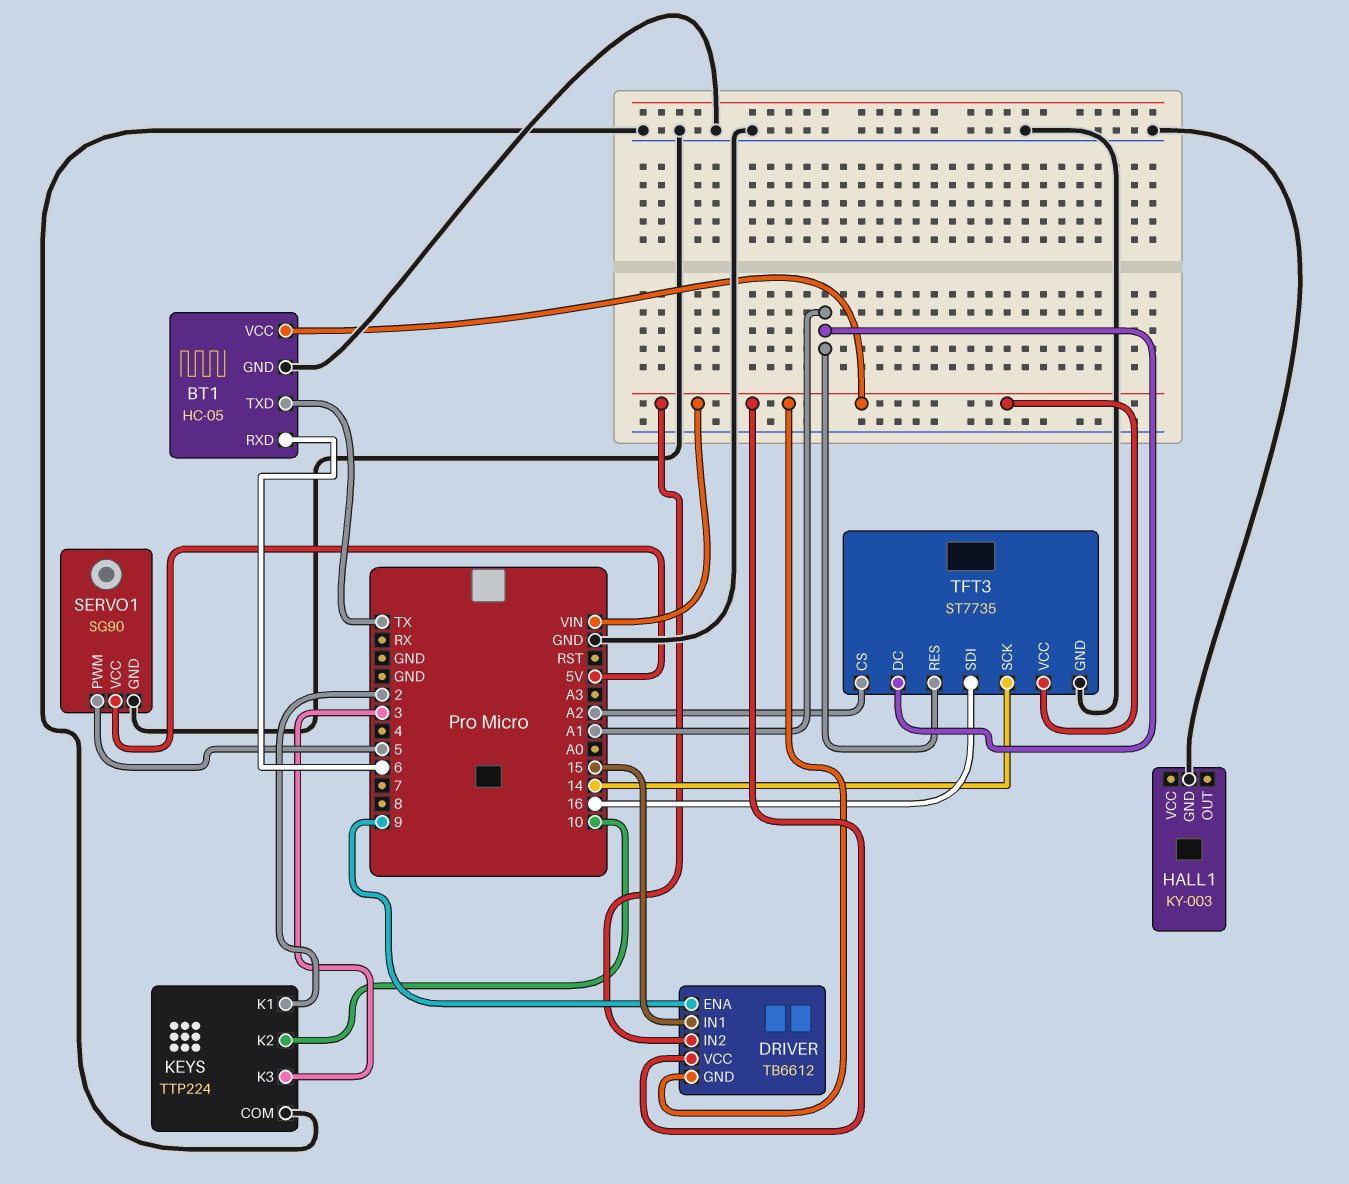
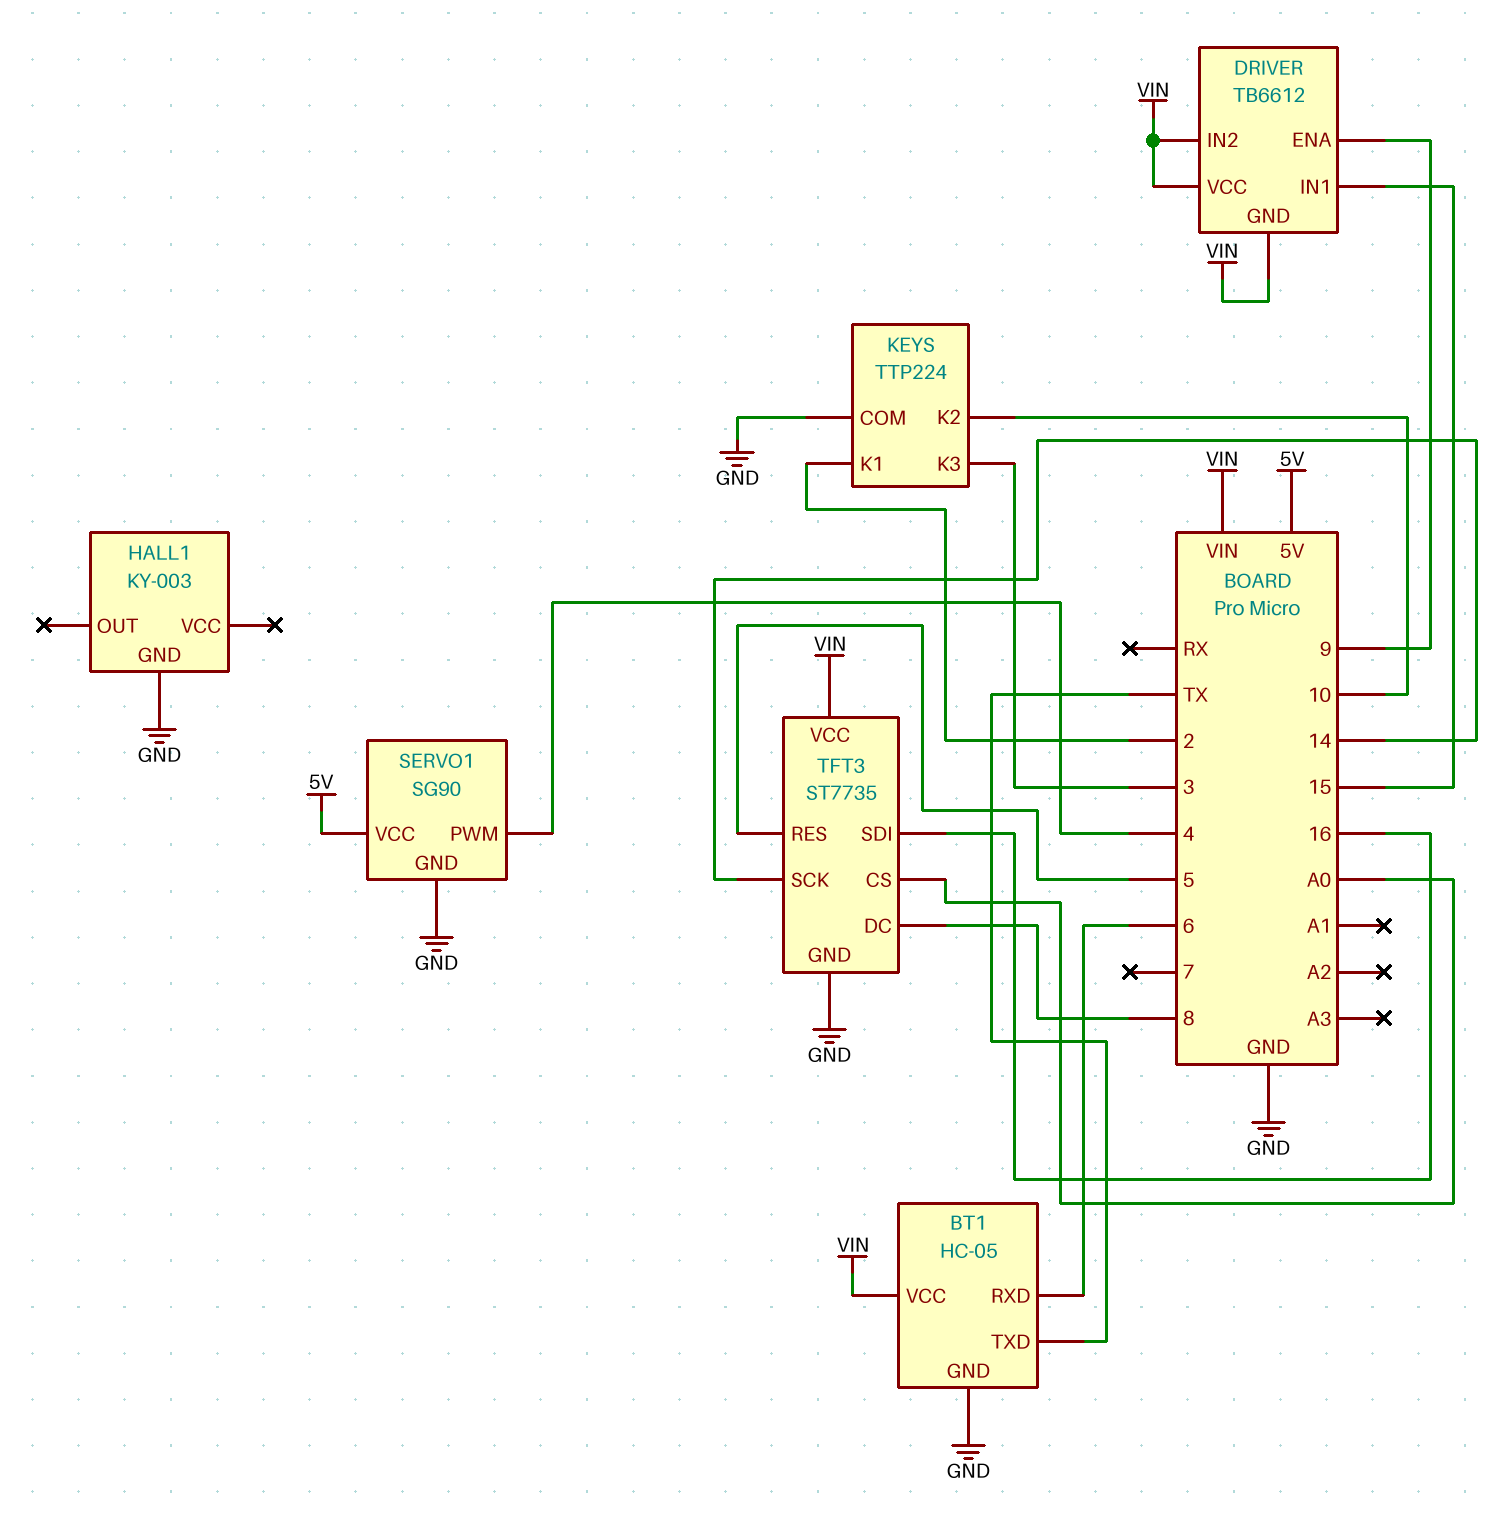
SERVO1 pin PWM: 5 -> 4
TFT3 pin CS: A2 -> A0
TFT3 pin DC: A1 -> 8
TFT3 pin RES: A1 -> 5

